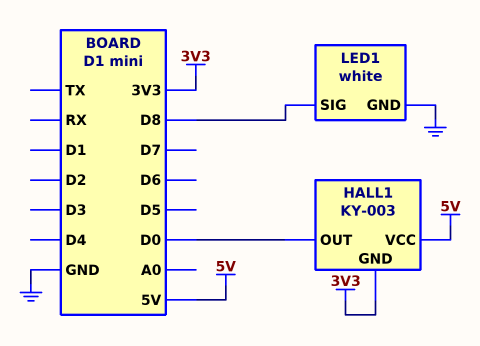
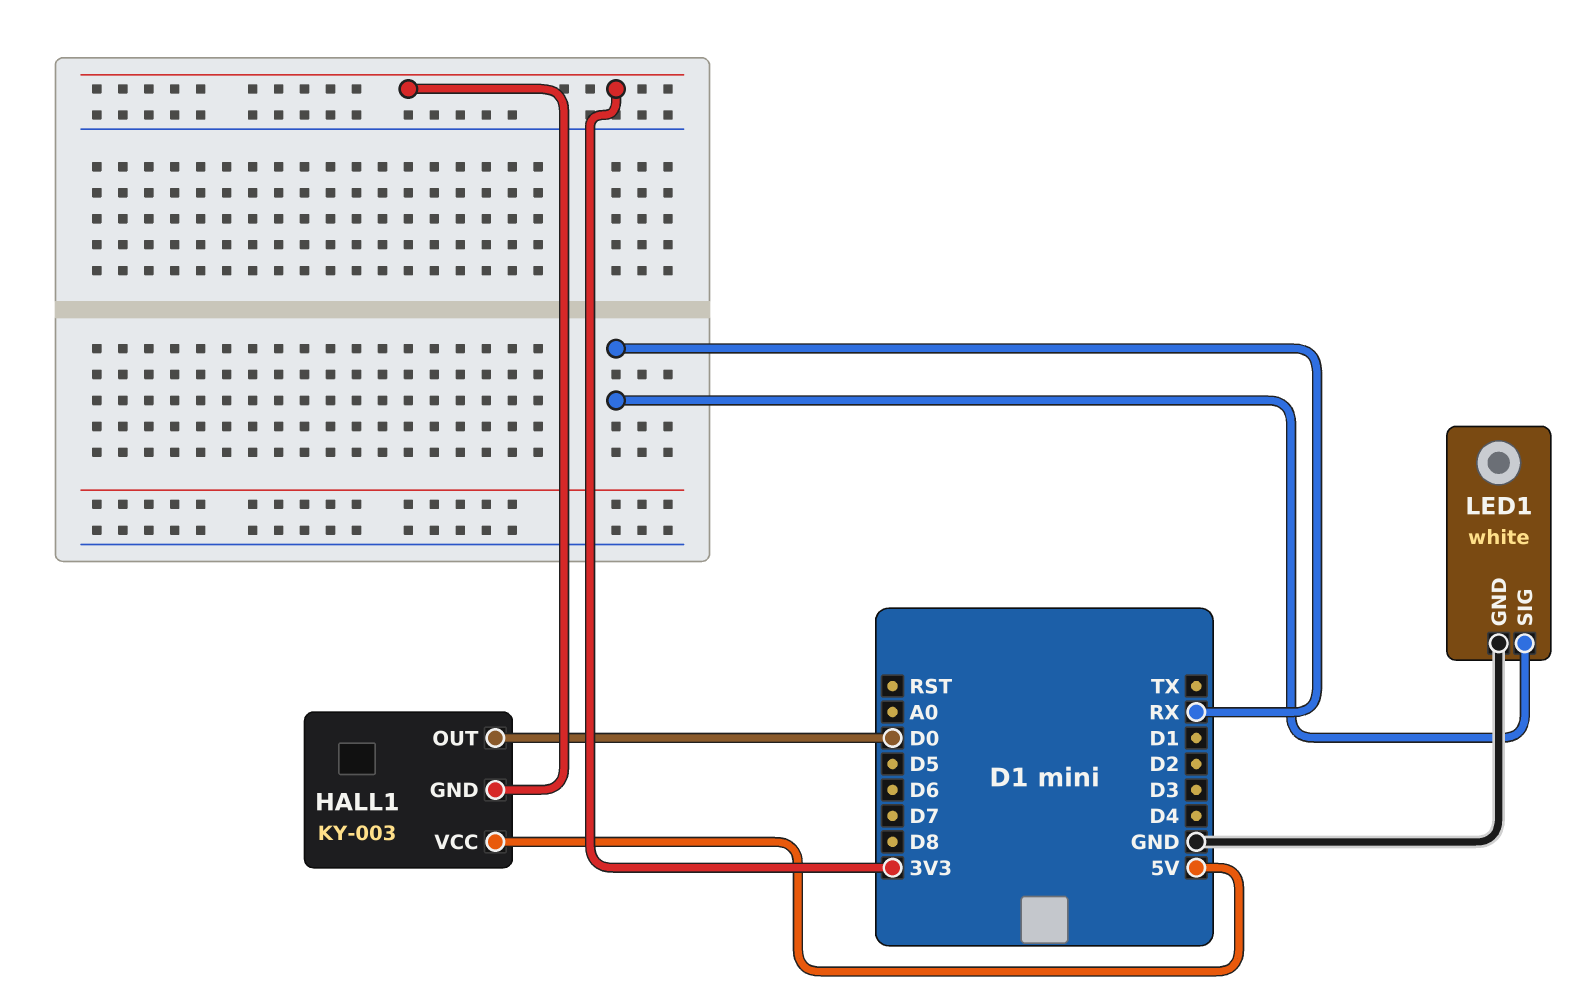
LED1 pin SIG: D8 -> RX

